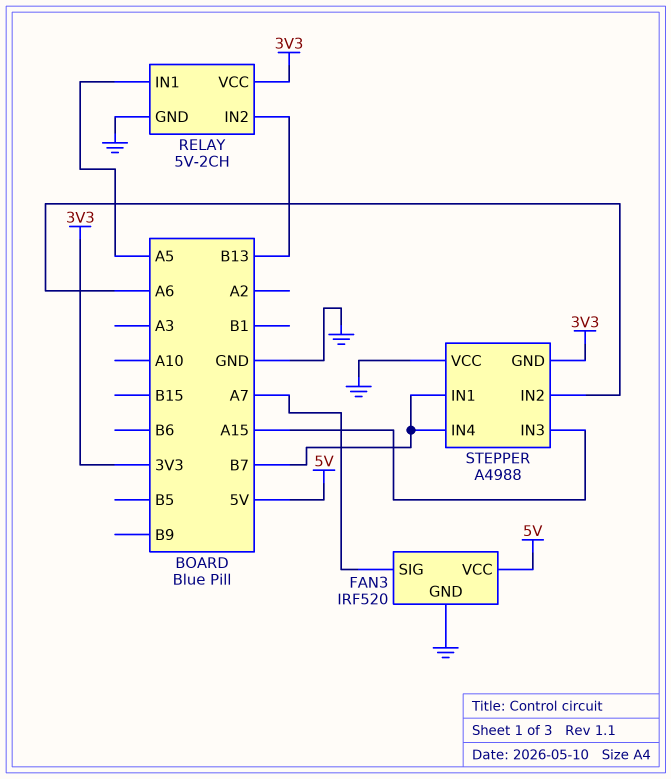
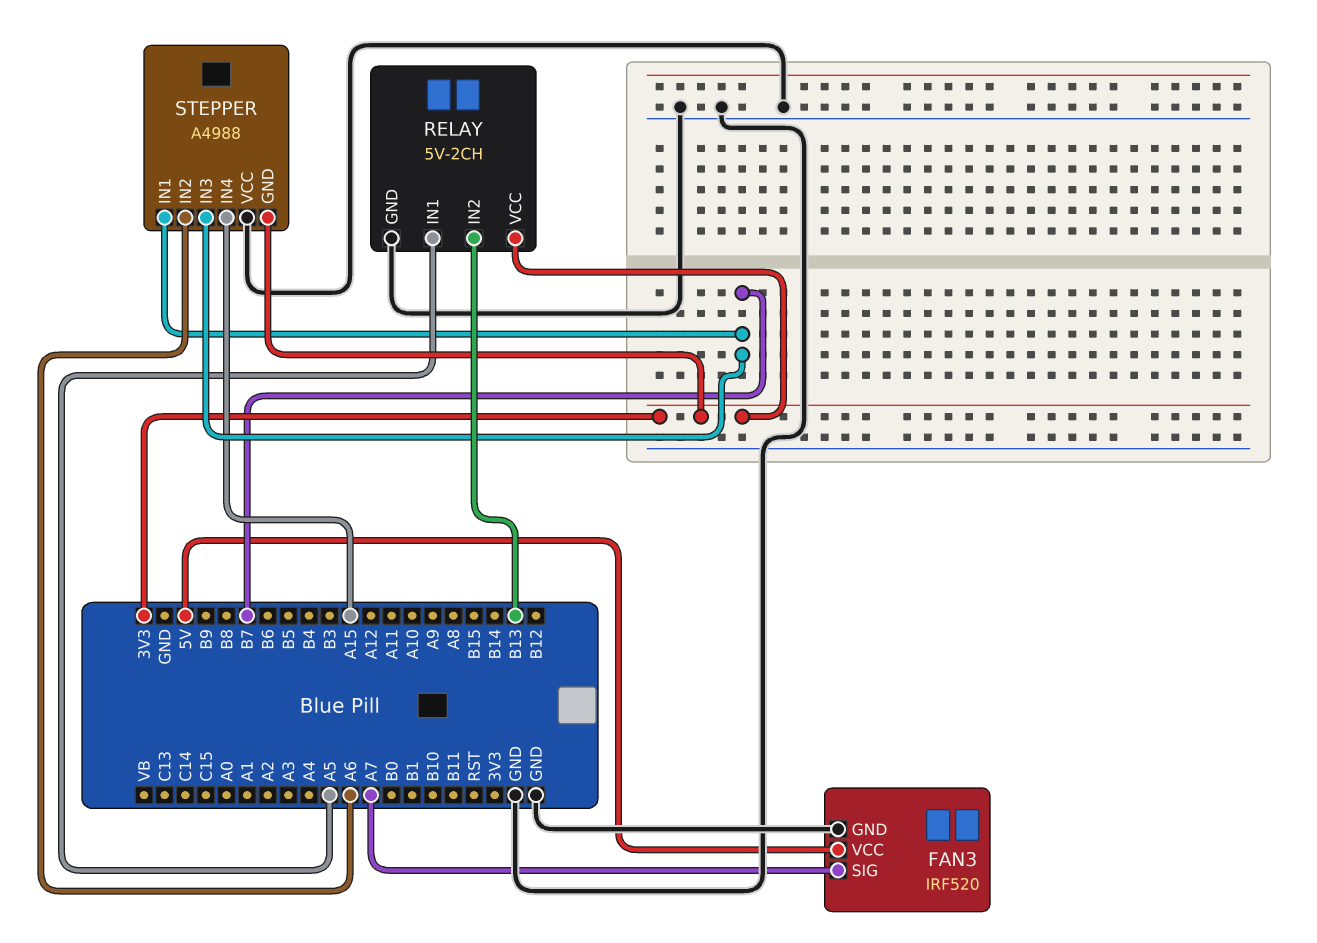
STEPPER pin IN3: A15 -> B7
STEPPER pin IN4: B7 -> A15

